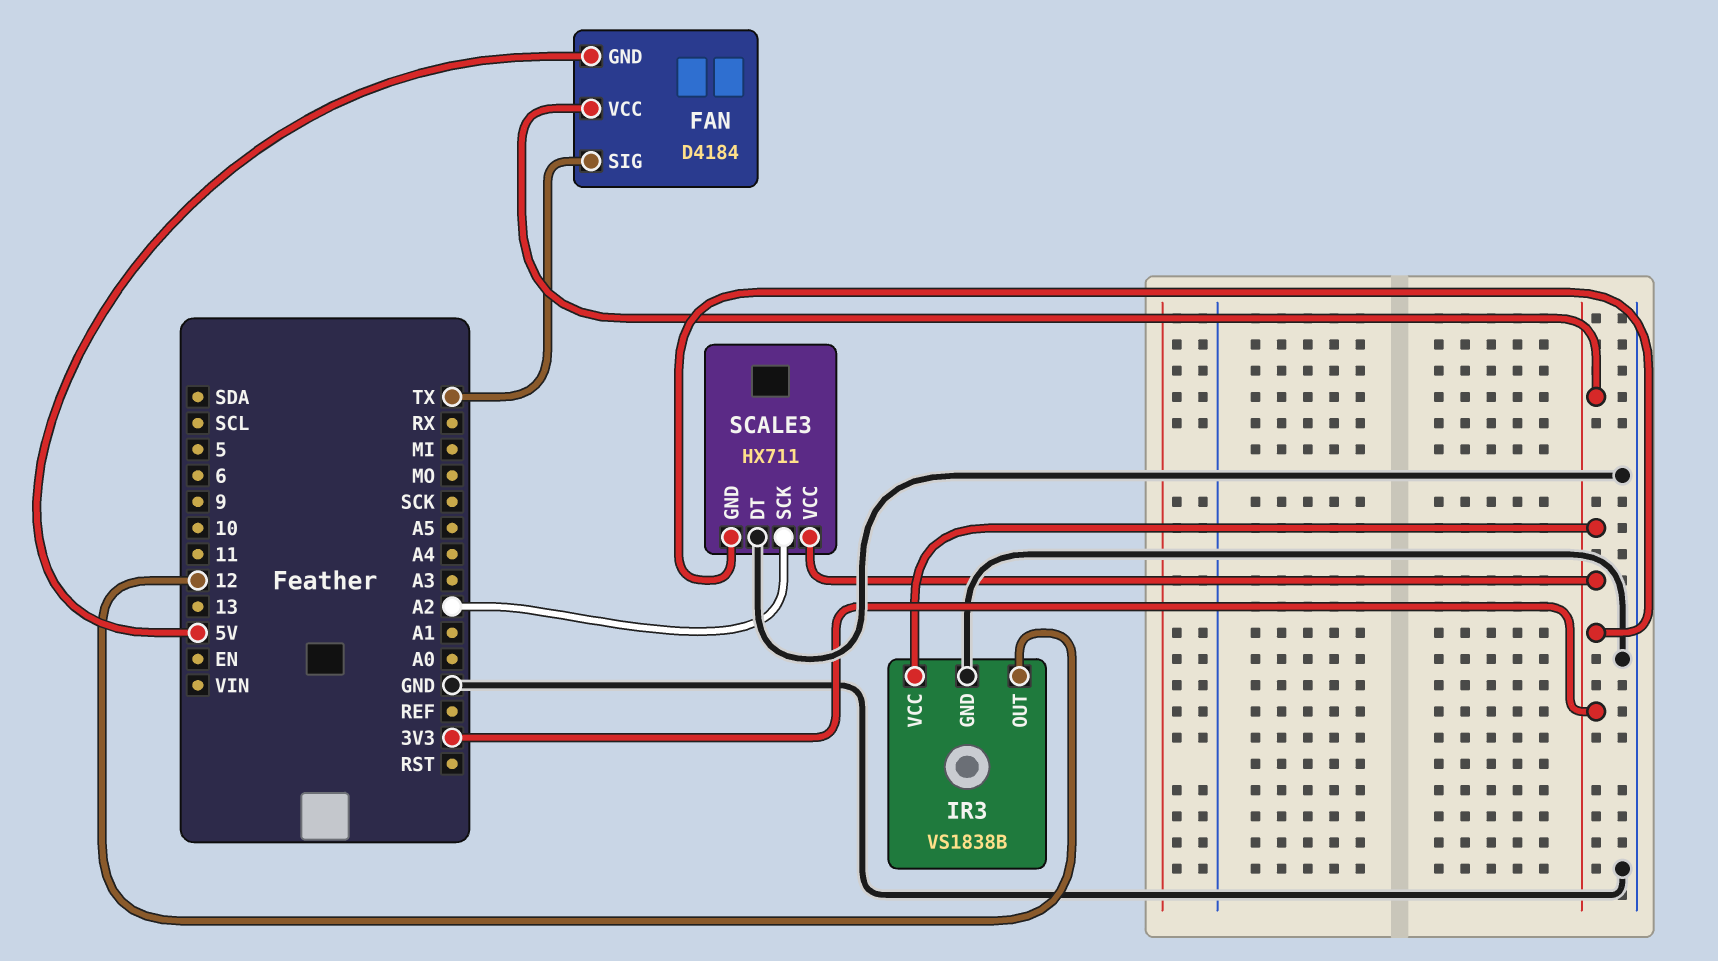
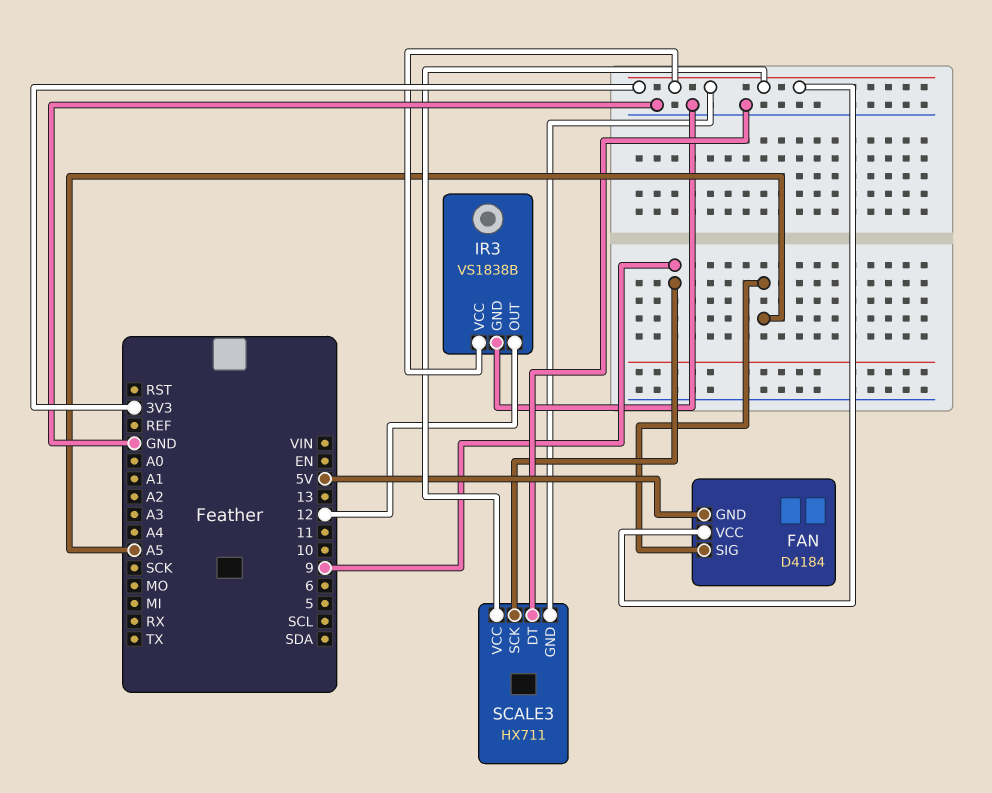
FAN pin SIG: TX -> A5
SCALE3 pin SCK: A2 -> 9

